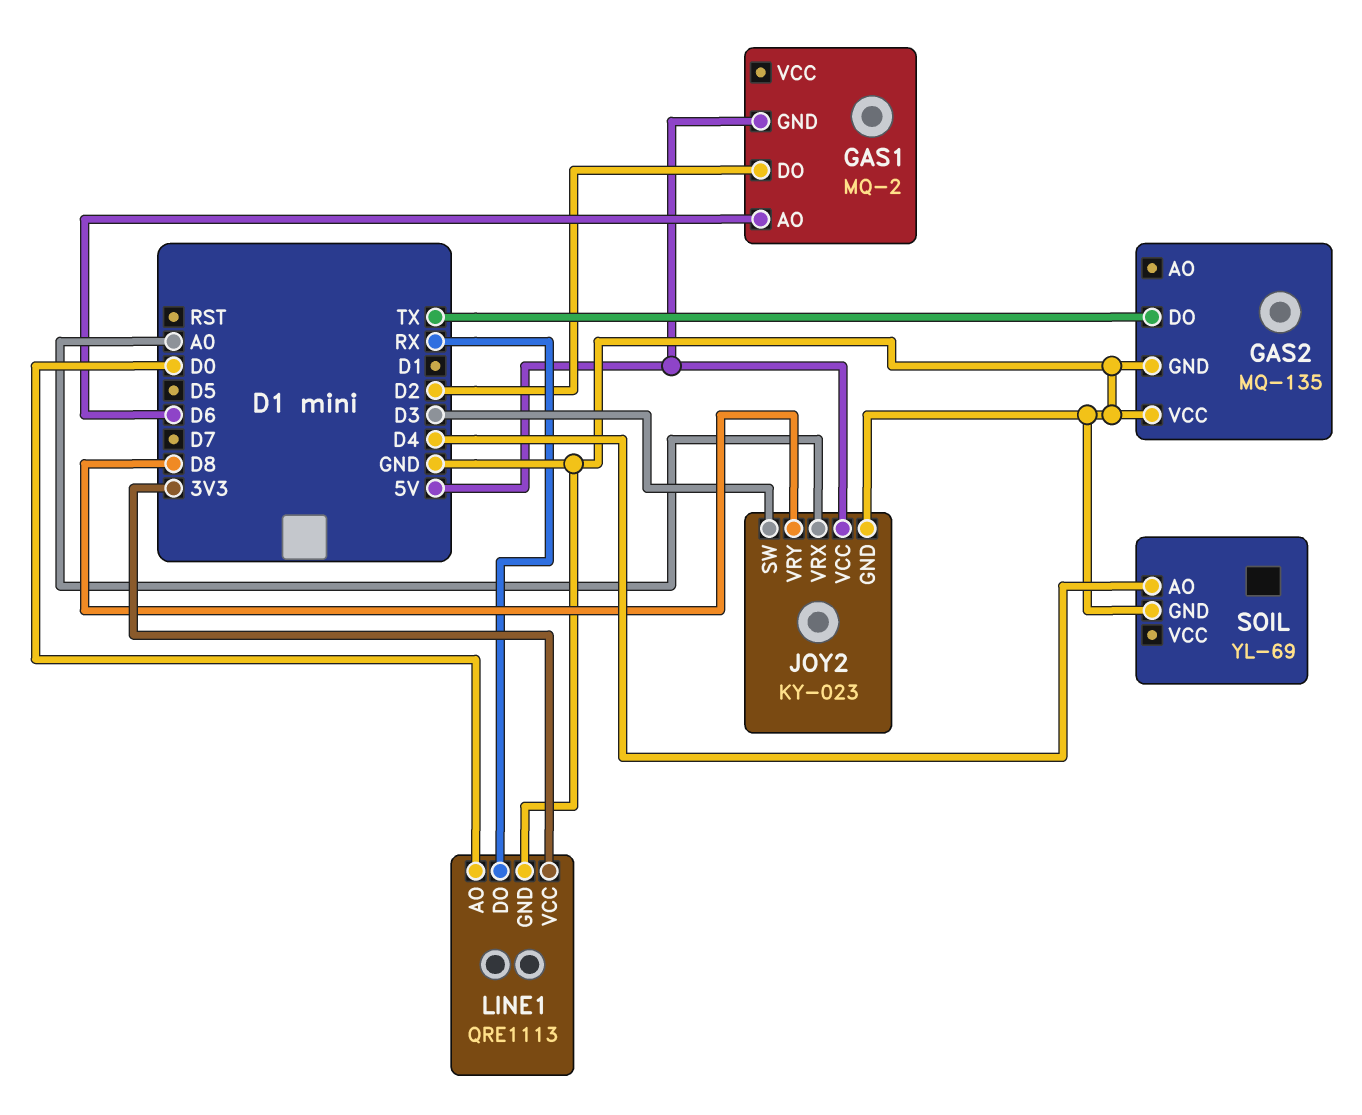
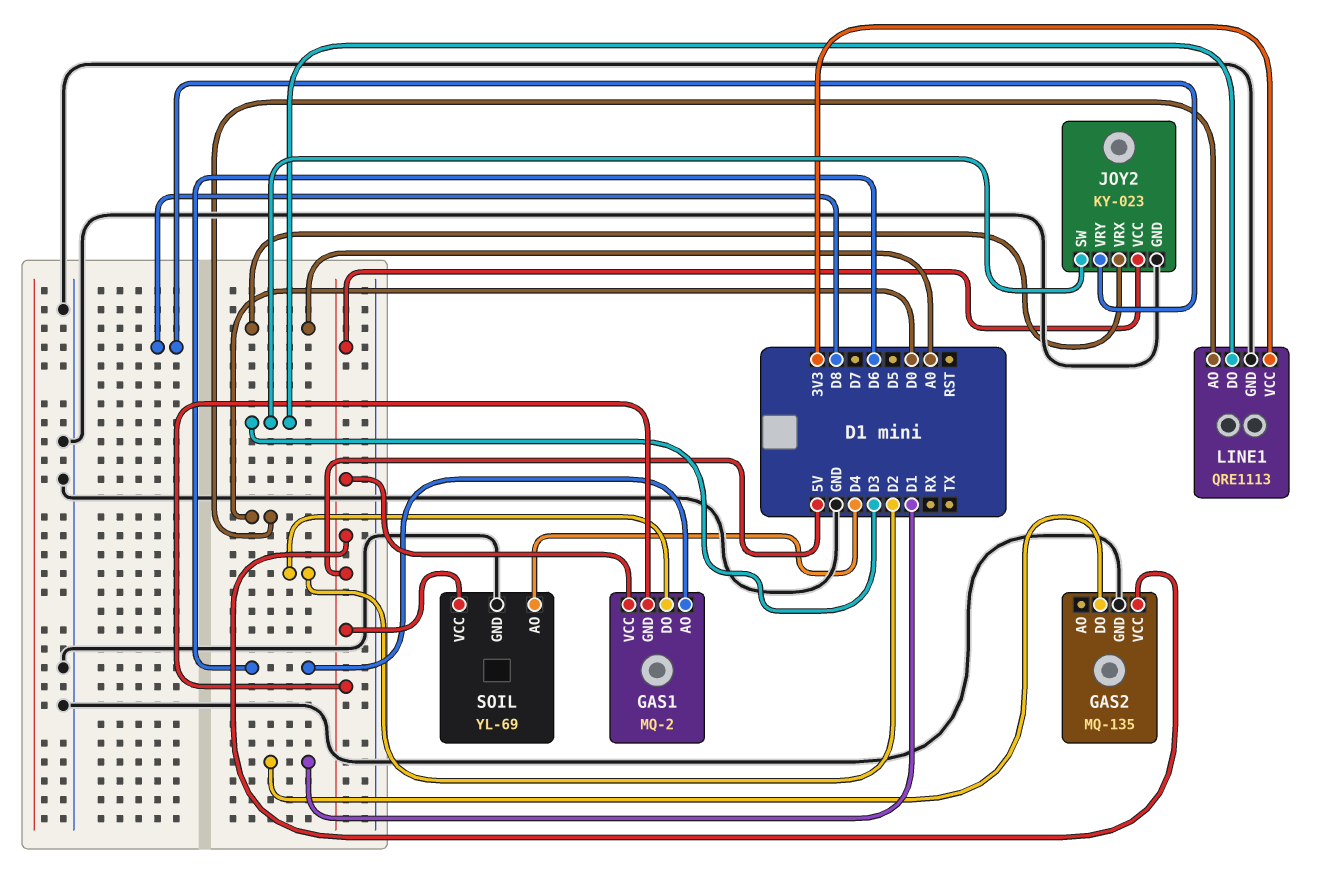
GAS1 pin VCC: none -> 5V
GAS2 pin DO: TX -> D1
GAS2 pin VCC: GND -> 5V
LINE1 pin DO: RX -> D3
SOIL pin VCC: none -> 5V

